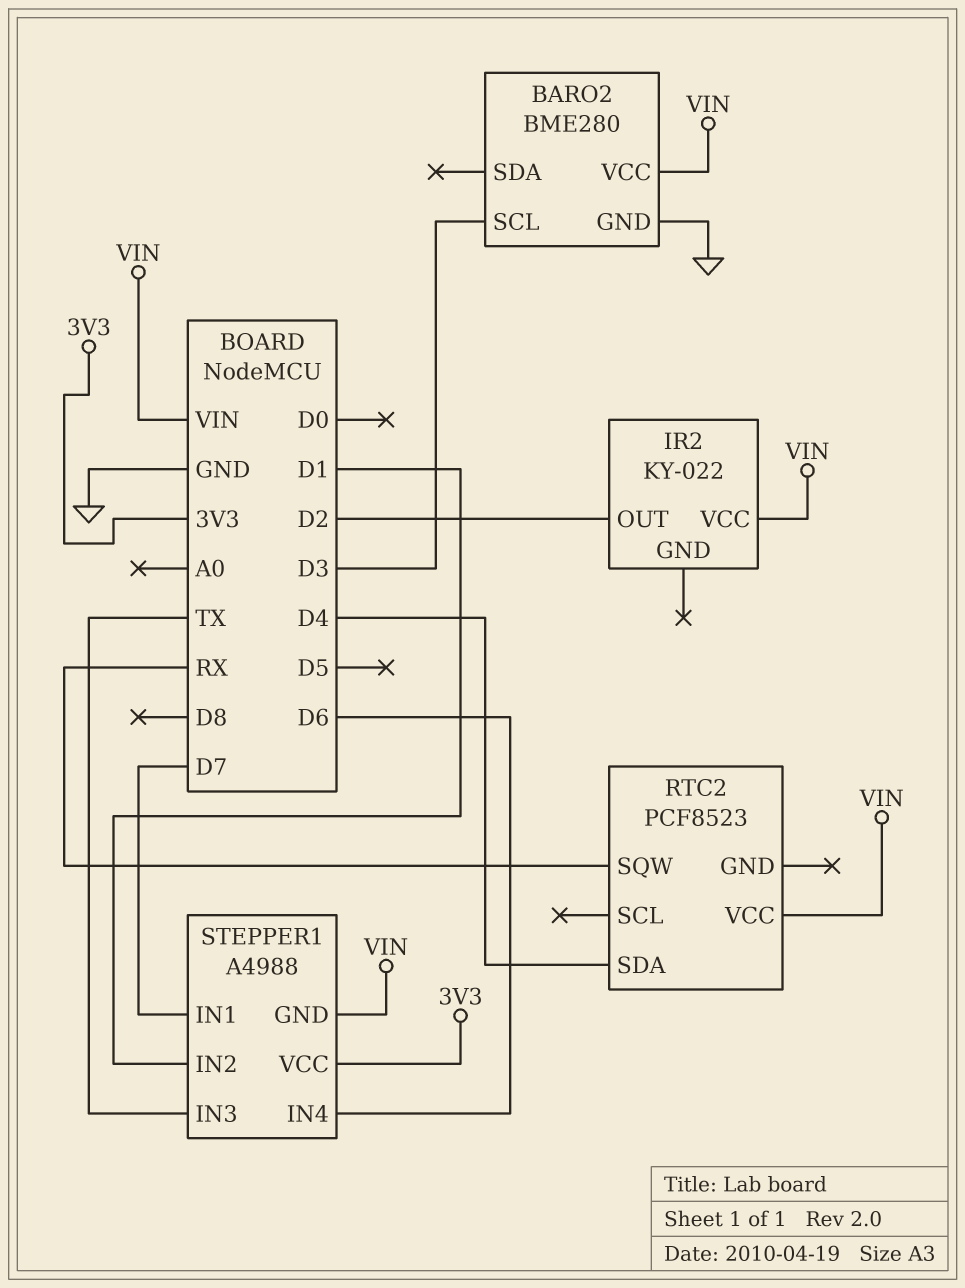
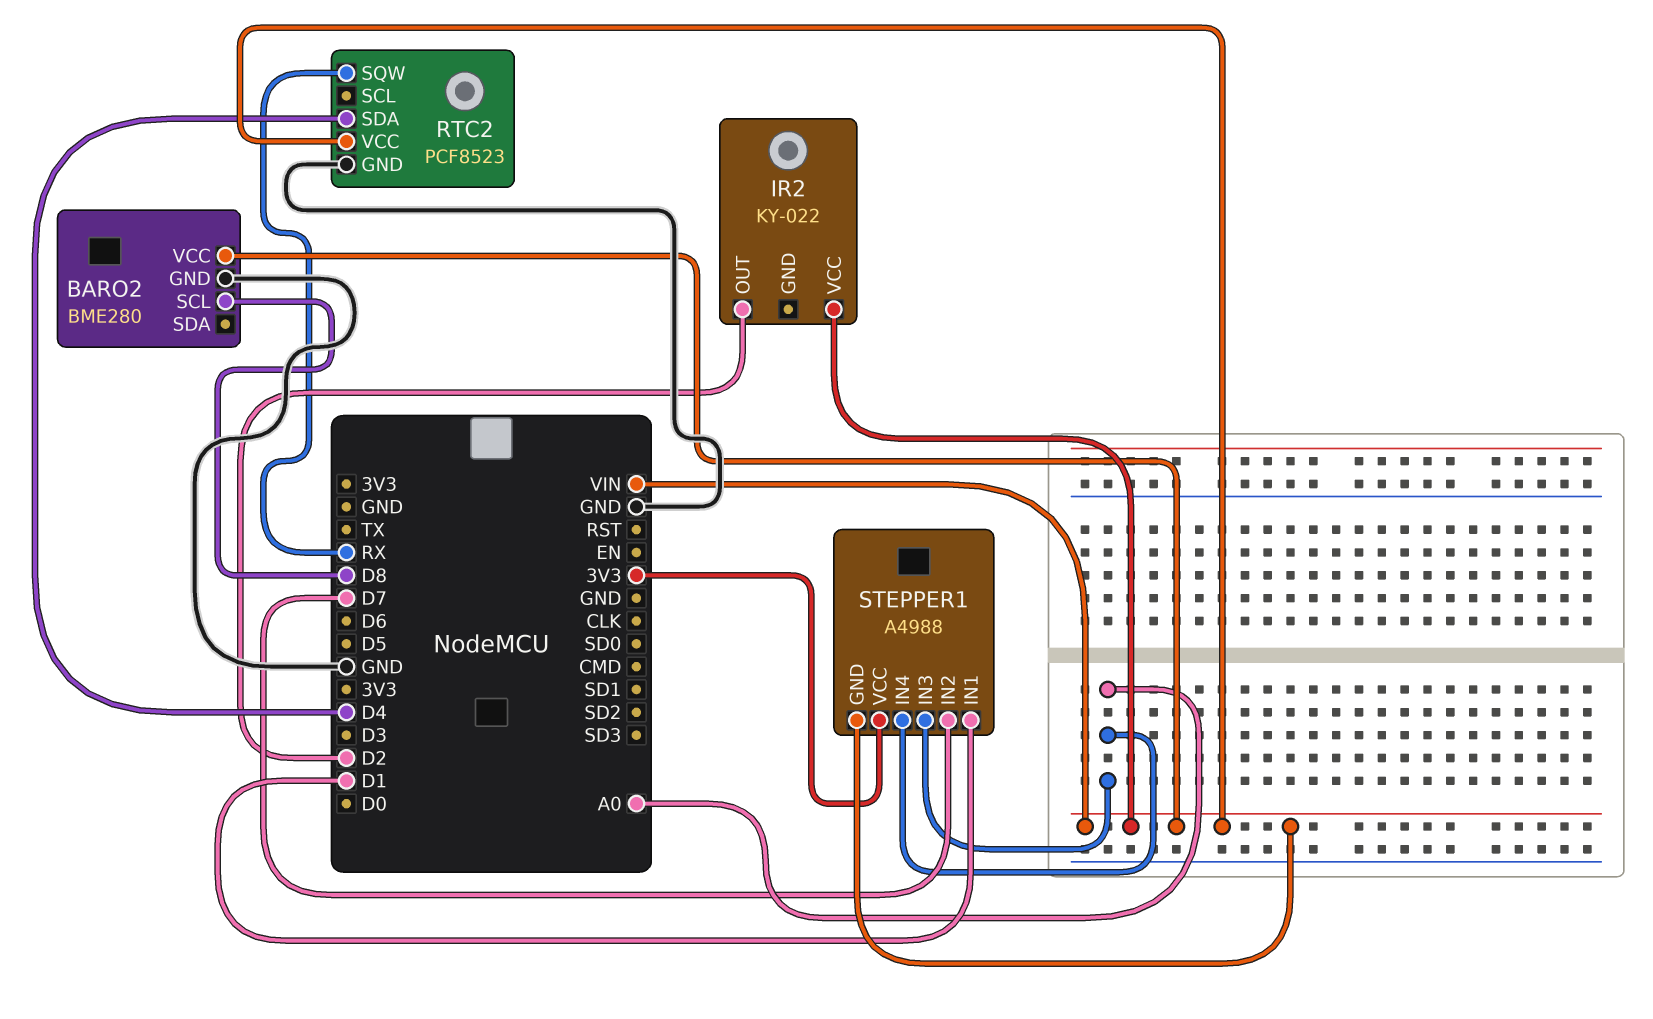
BARO2 pin SCL: D3 -> D8
RTC2 pin GND: none -> GND
STEPPER1 pin IN1: D7 -> D1
STEPPER1 pin IN2: D1 -> D7
STEPPER1 pin IN3: TX -> A0
STEPPER1 pin IN4: D6 -> A0

